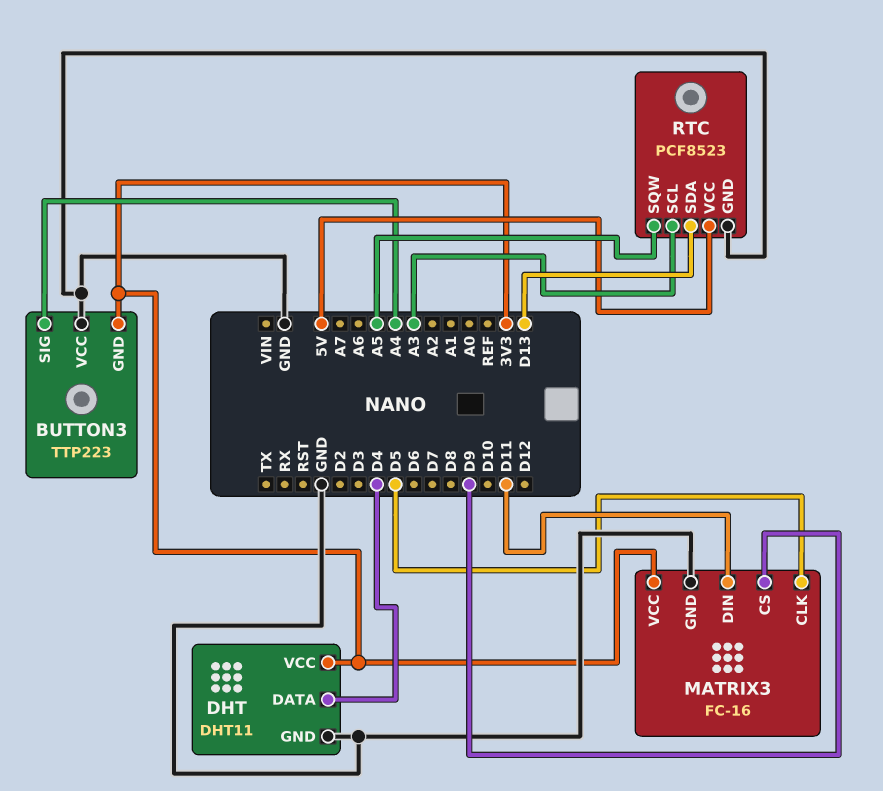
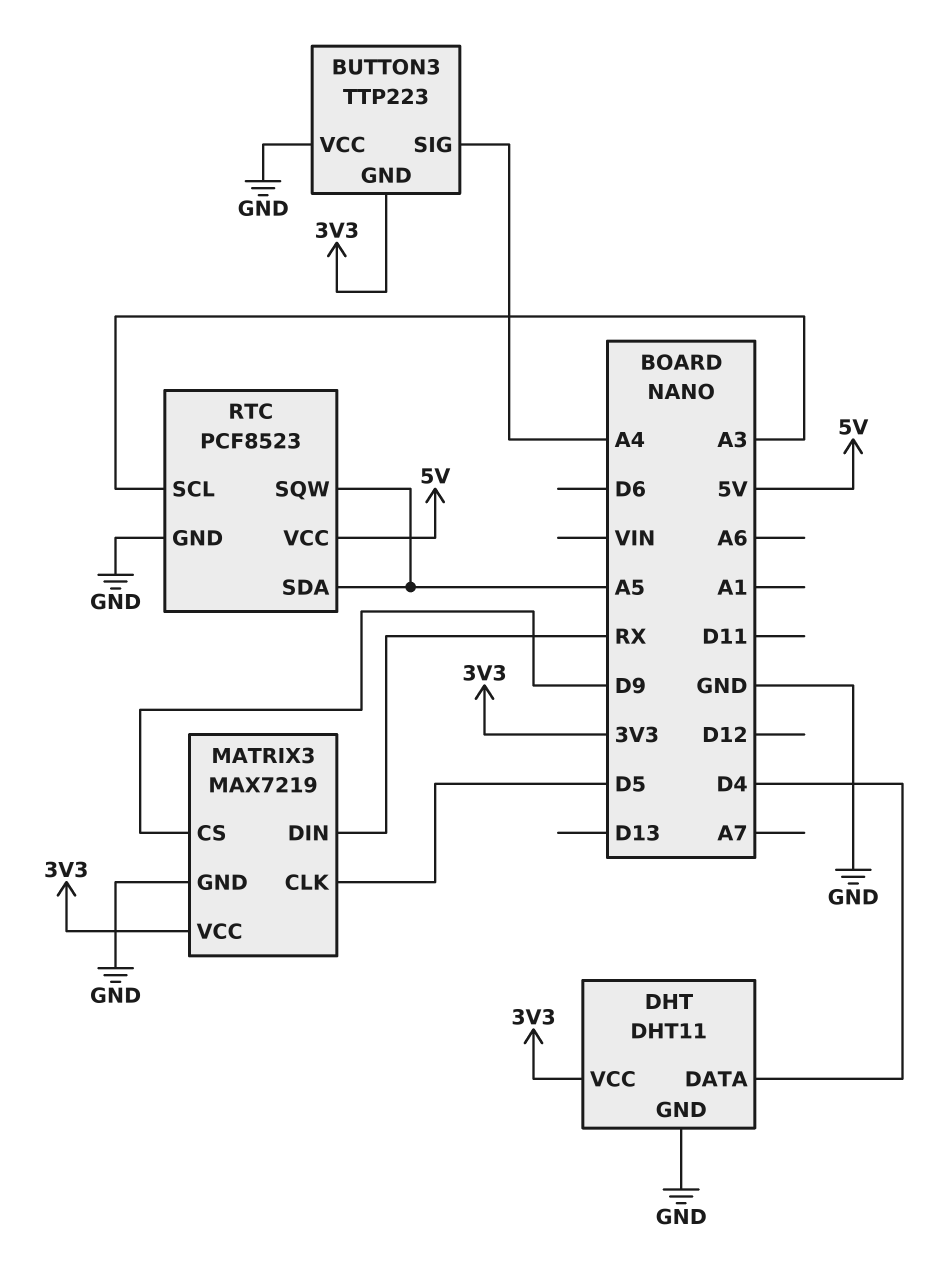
MATRIX3: FC-16 -> MAX7219
MATRIX3 pin DIN: D11 -> RX
RTC pin SDA: D13 -> A5

